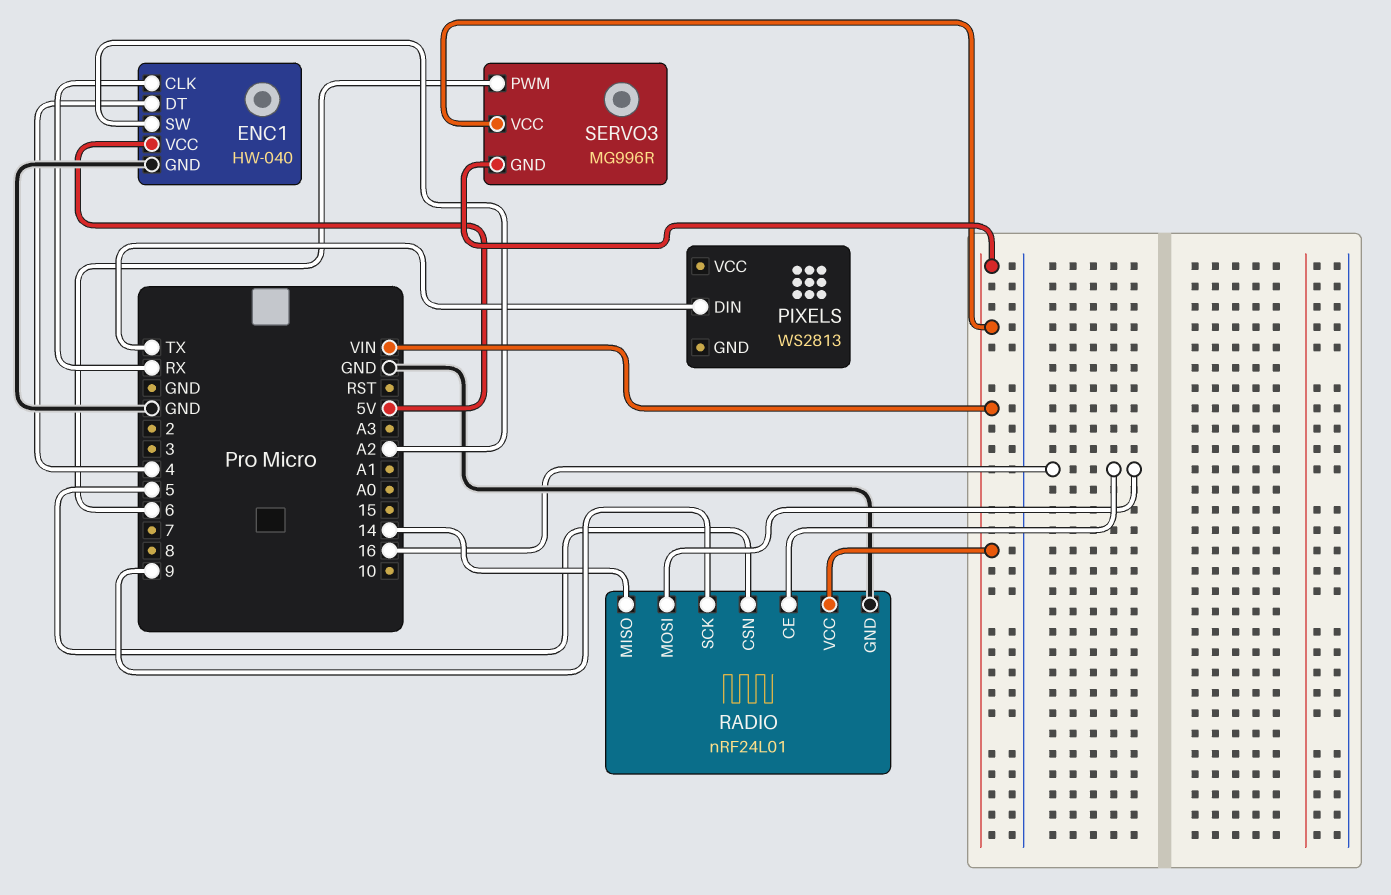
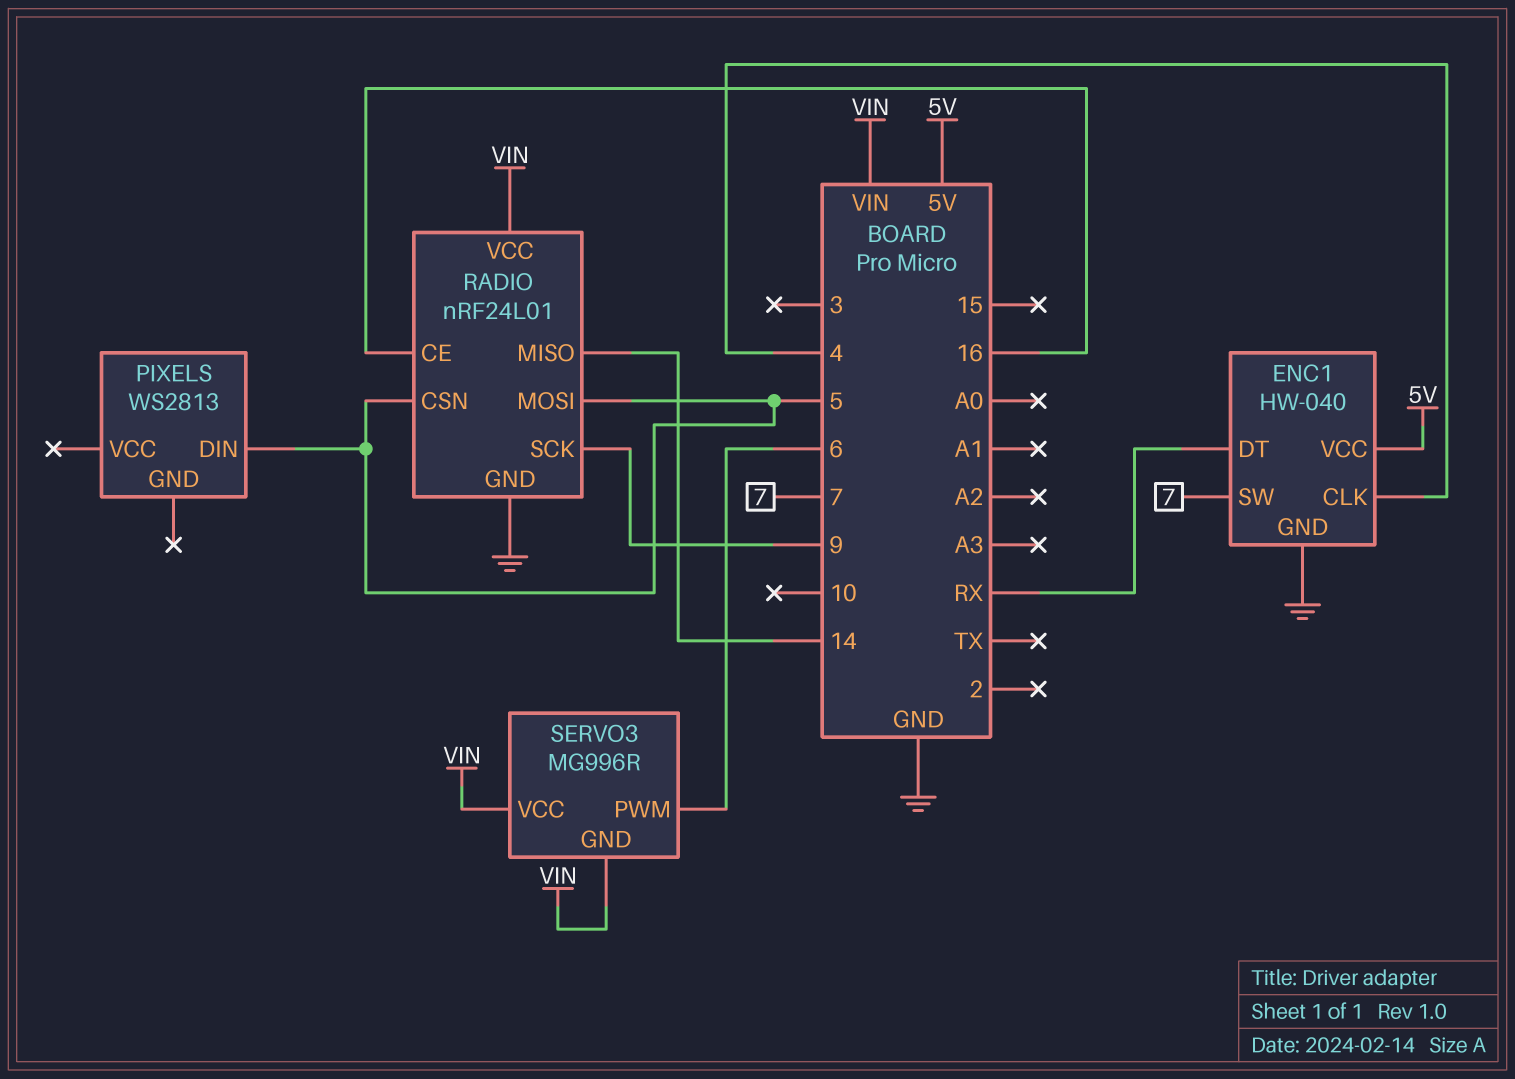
ENC1 pin CLK: RX -> 4
ENC1 pin DT: 4 -> RX
ENC1 pin SW: A2 -> 7
PIXELS pin DIN: TX -> 5
RADIO pin MOSI: 16 -> 5

